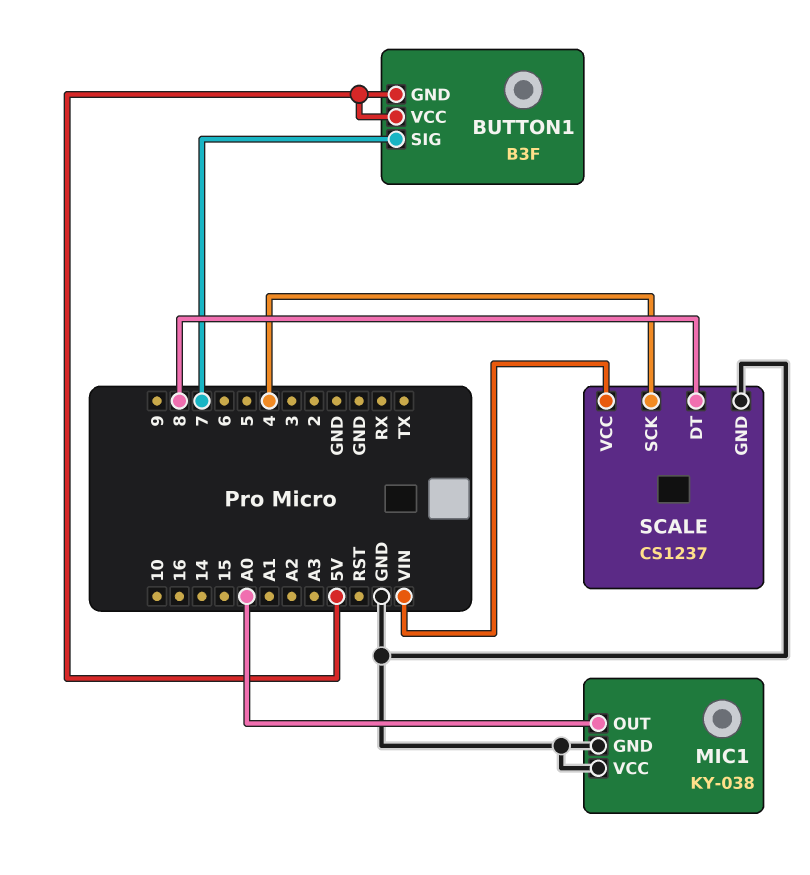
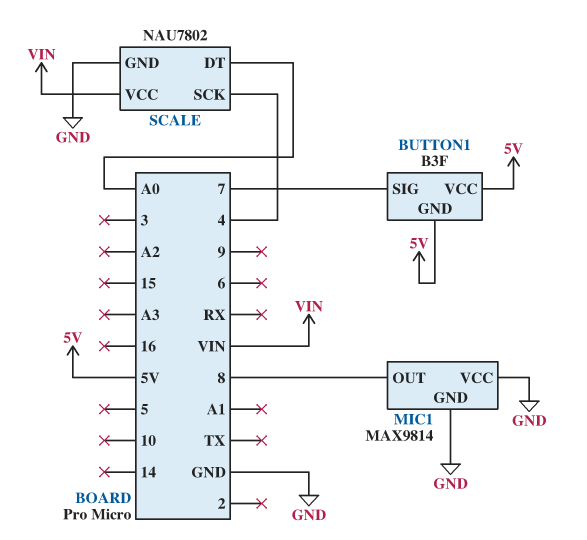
MIC1: KY-038 -> MAX9814
MIC1 pin OUT: A0 -> 8
SCALE: CS1237 -> NAU7802
SCALE pin DT: 8 -> A0

